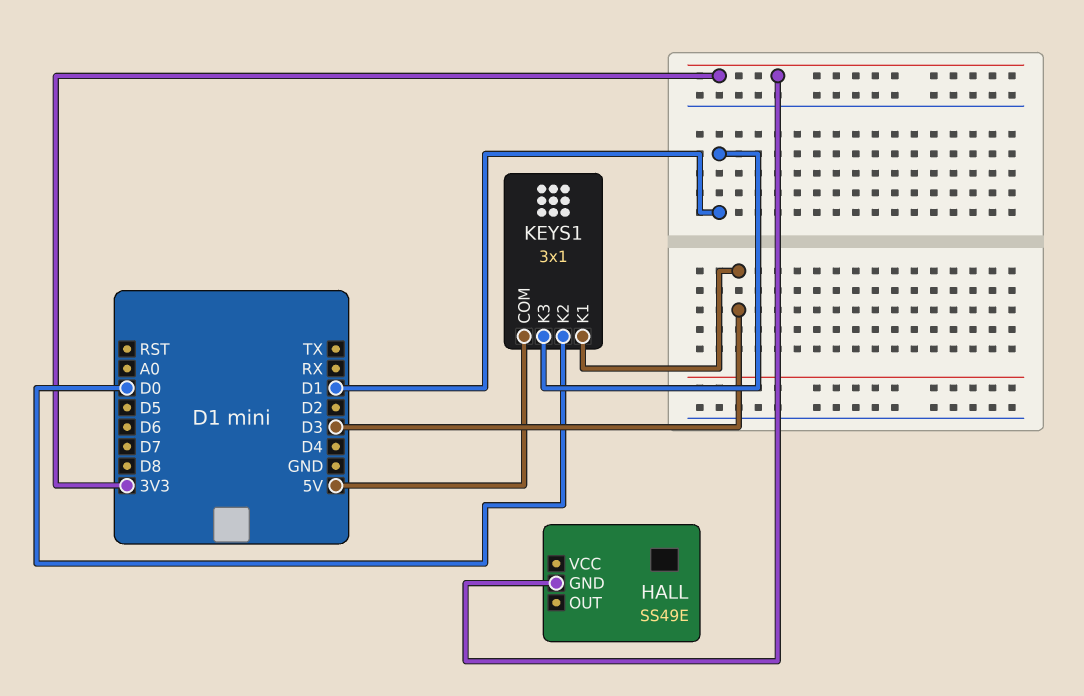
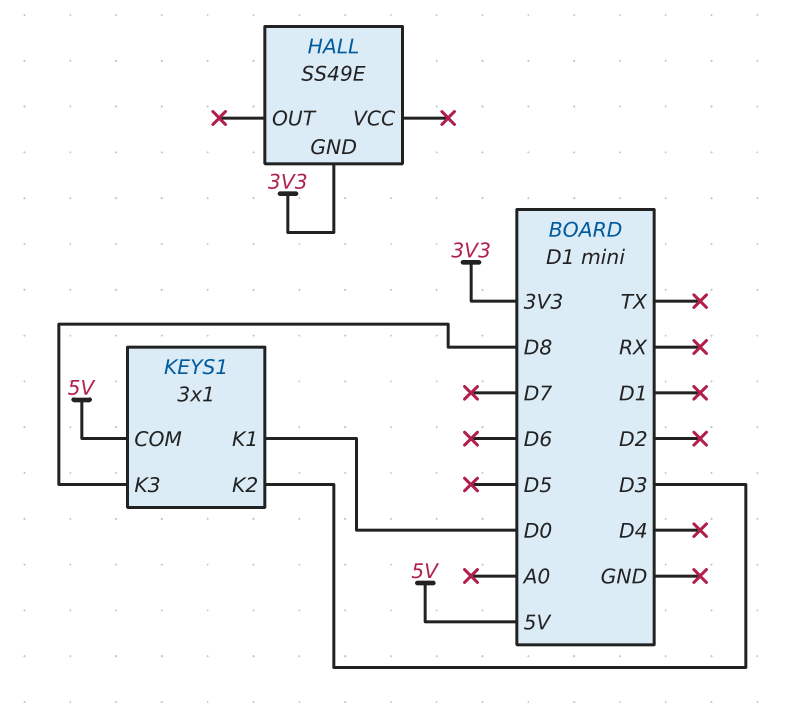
KEYS1 pin K1: D3 -> D0
KEYS1 pin K2: D0 -> D3
KEYS1 pin K3: D1 -> D8

